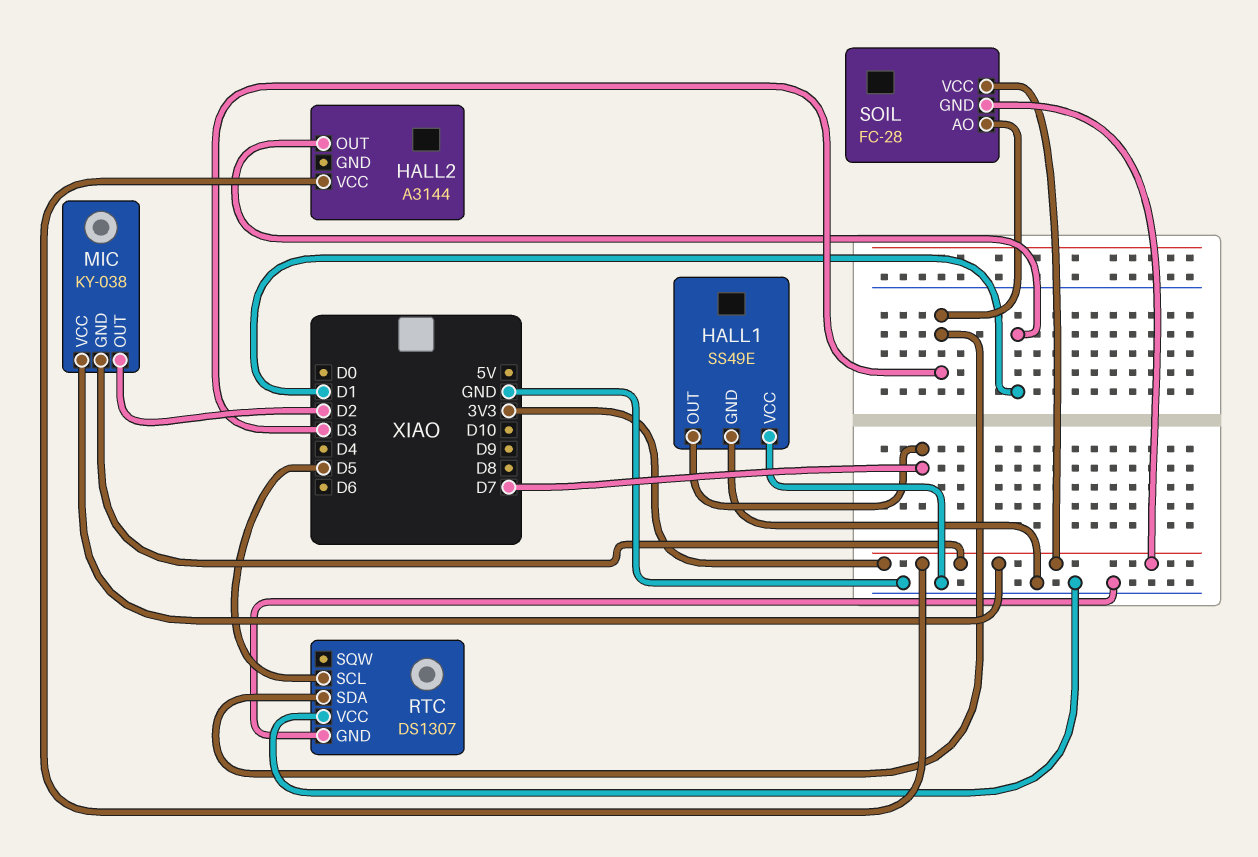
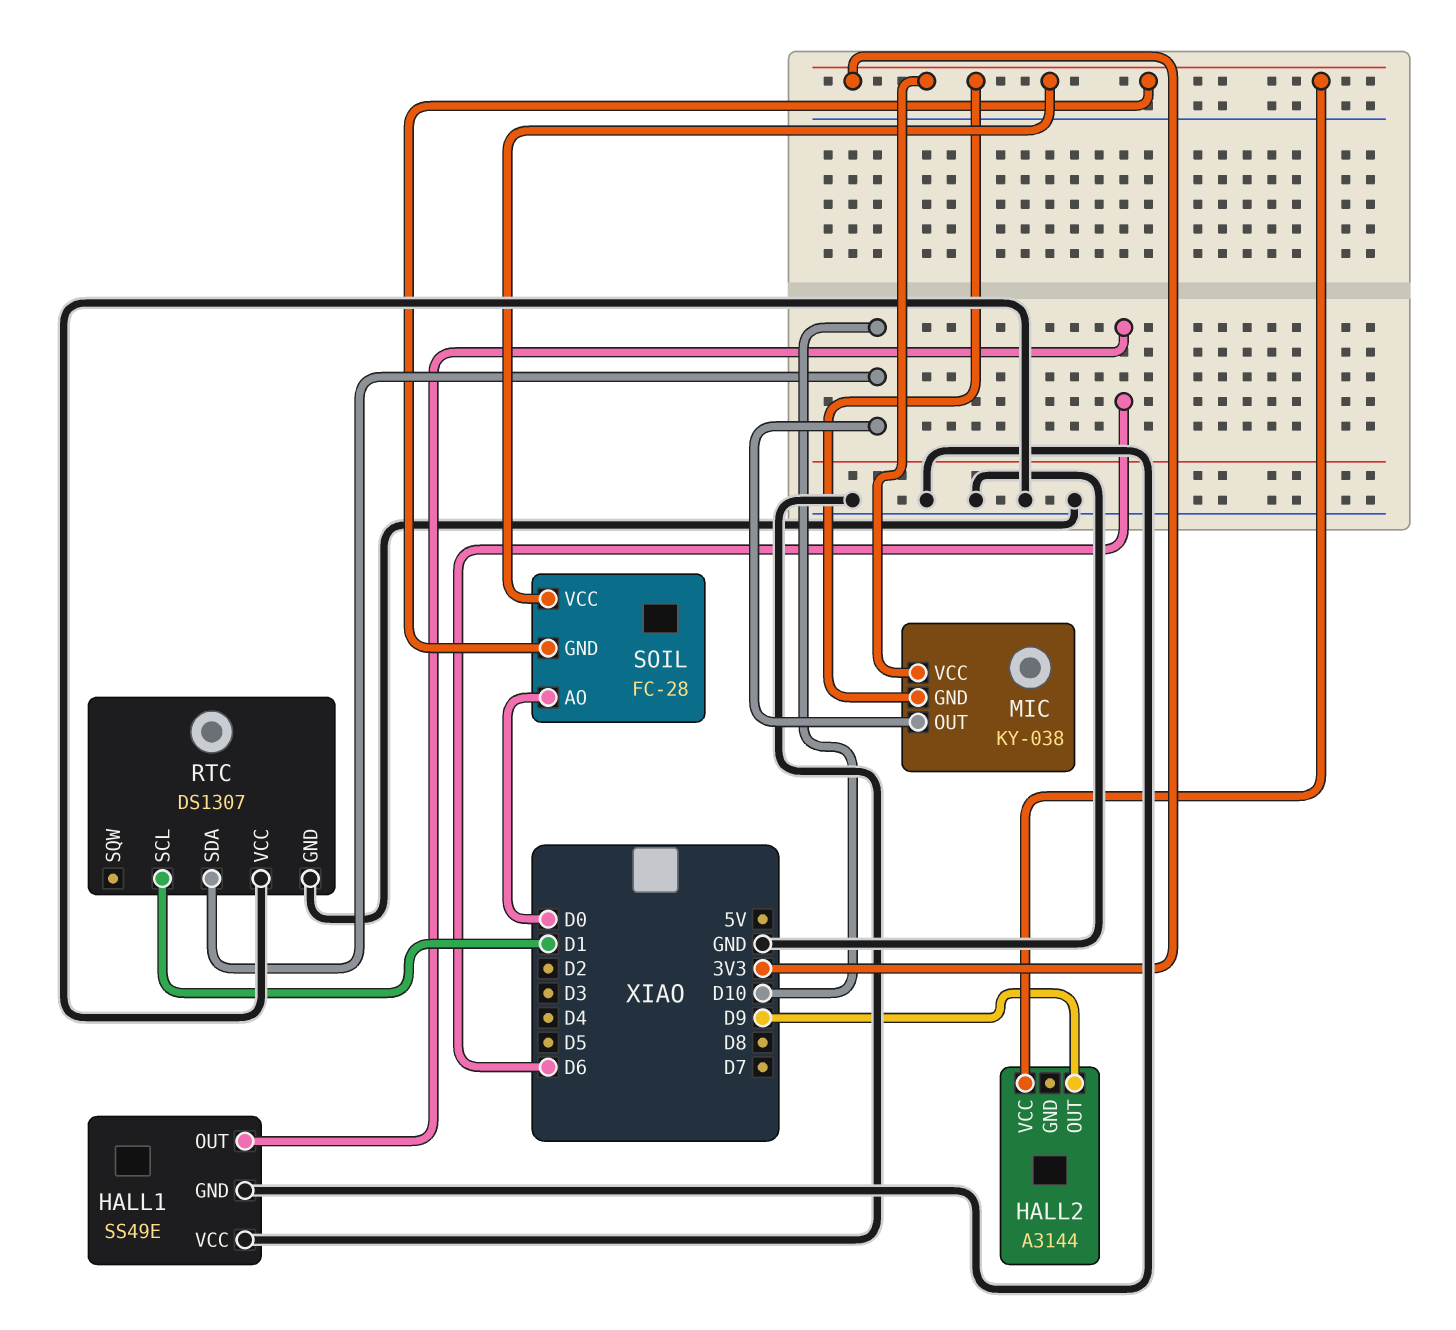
HALL1 pin OUT: D7 -> D6
HALL2 pin OUT: D1 -> D9
MIC pin OUT: D2 -> D10
RTC pin SCL: D5 -> D1
RTC pin SDA: D3 -> D10
SOIL pin AO: D3 -> D0

